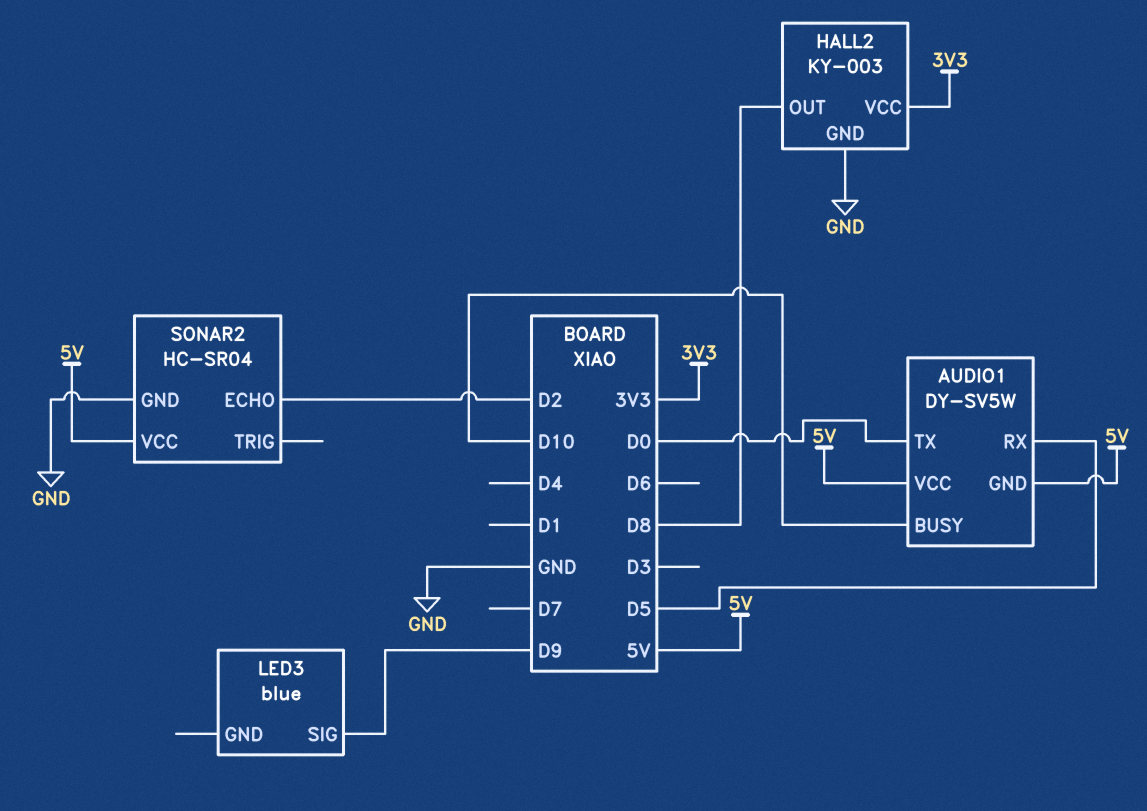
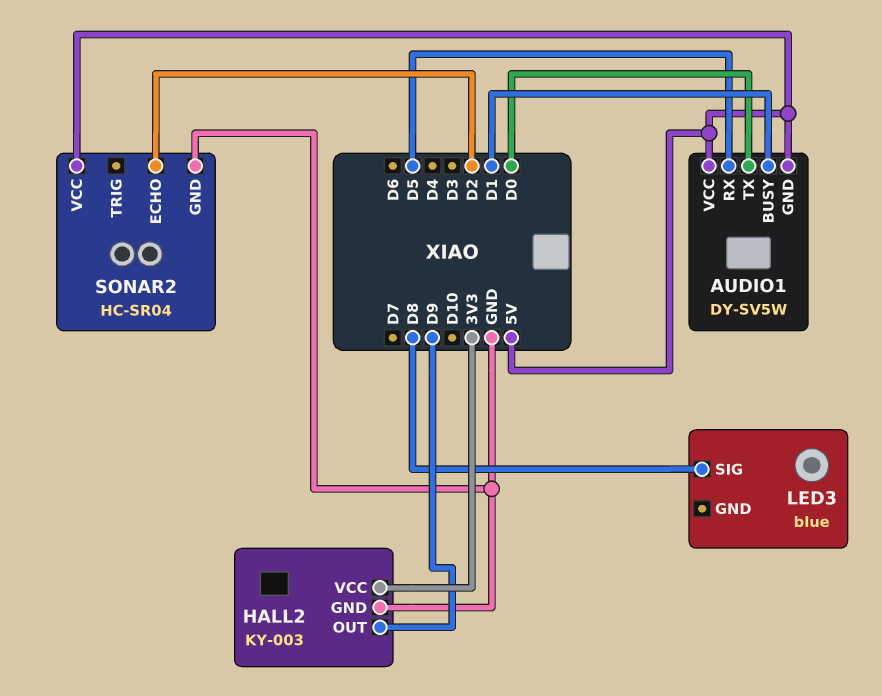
AUDIO1 pin BUSY: D10 -> D1
HALL2 pin OUT: D8 -> D9
LED3 pin SIG: D9 -> D8

